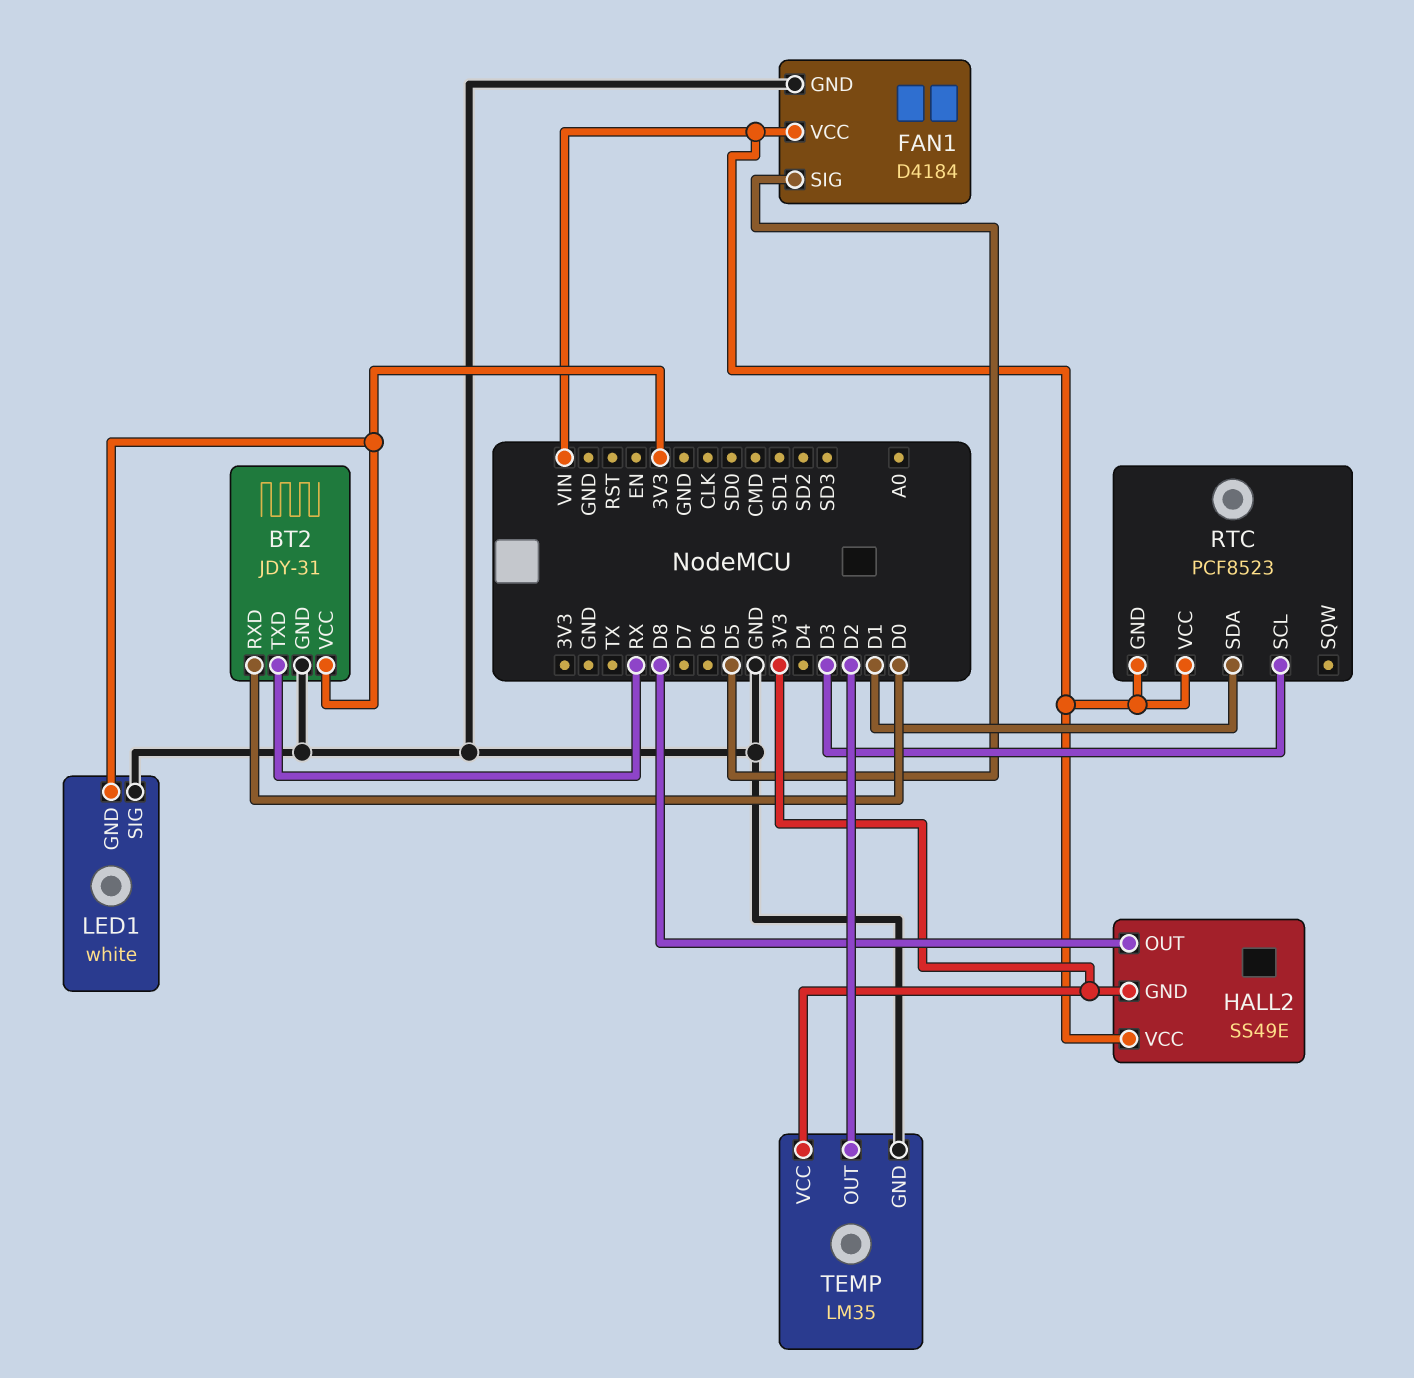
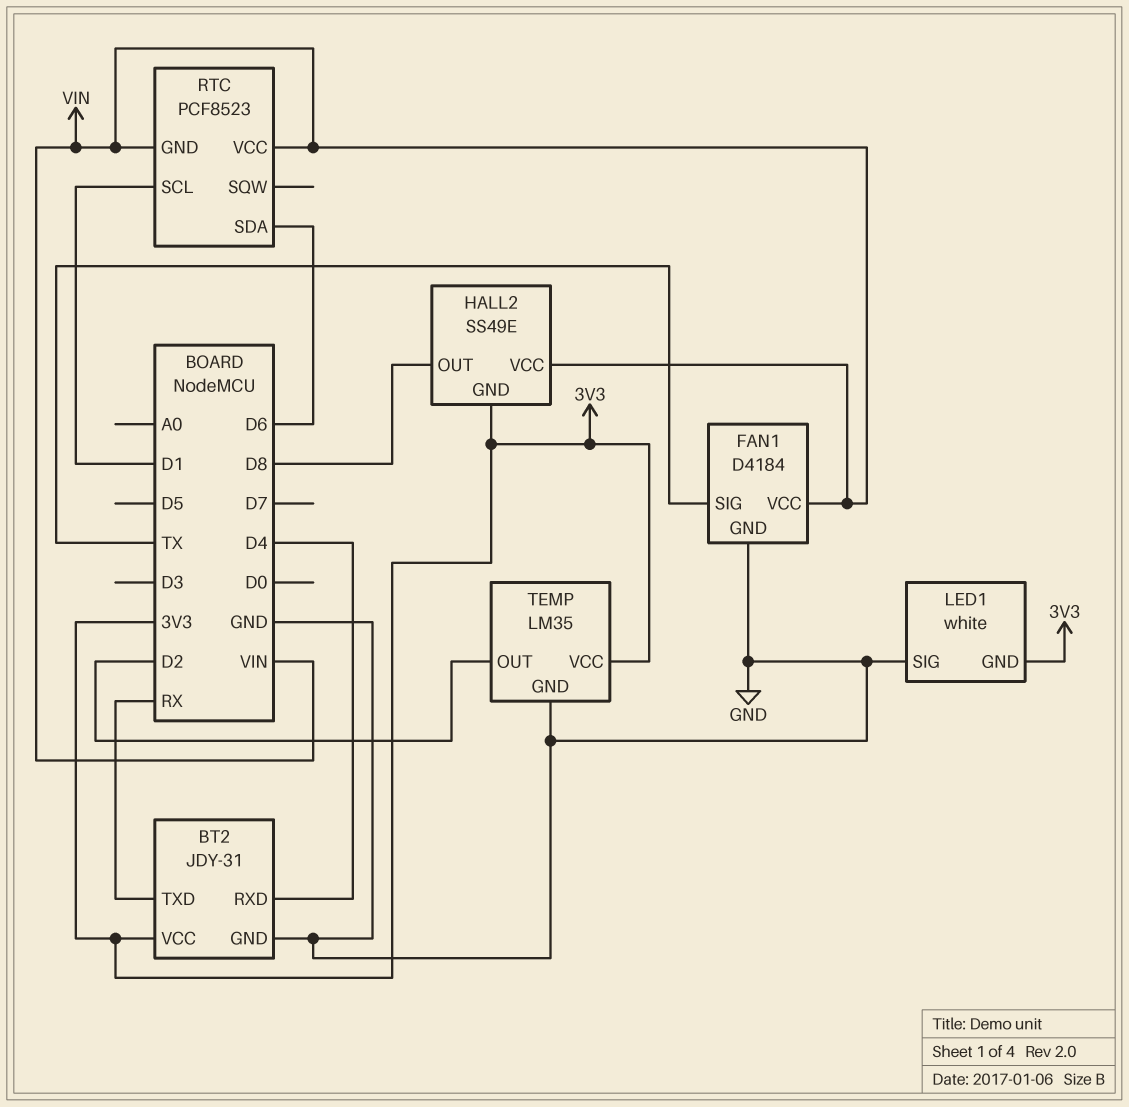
BT2 pin RXD: D0 -> D4
FAN1 pin SIG: D5 -> TX
RTC pin SCL: D3 -> D1
RTC pin SDA: D1 -> D6

